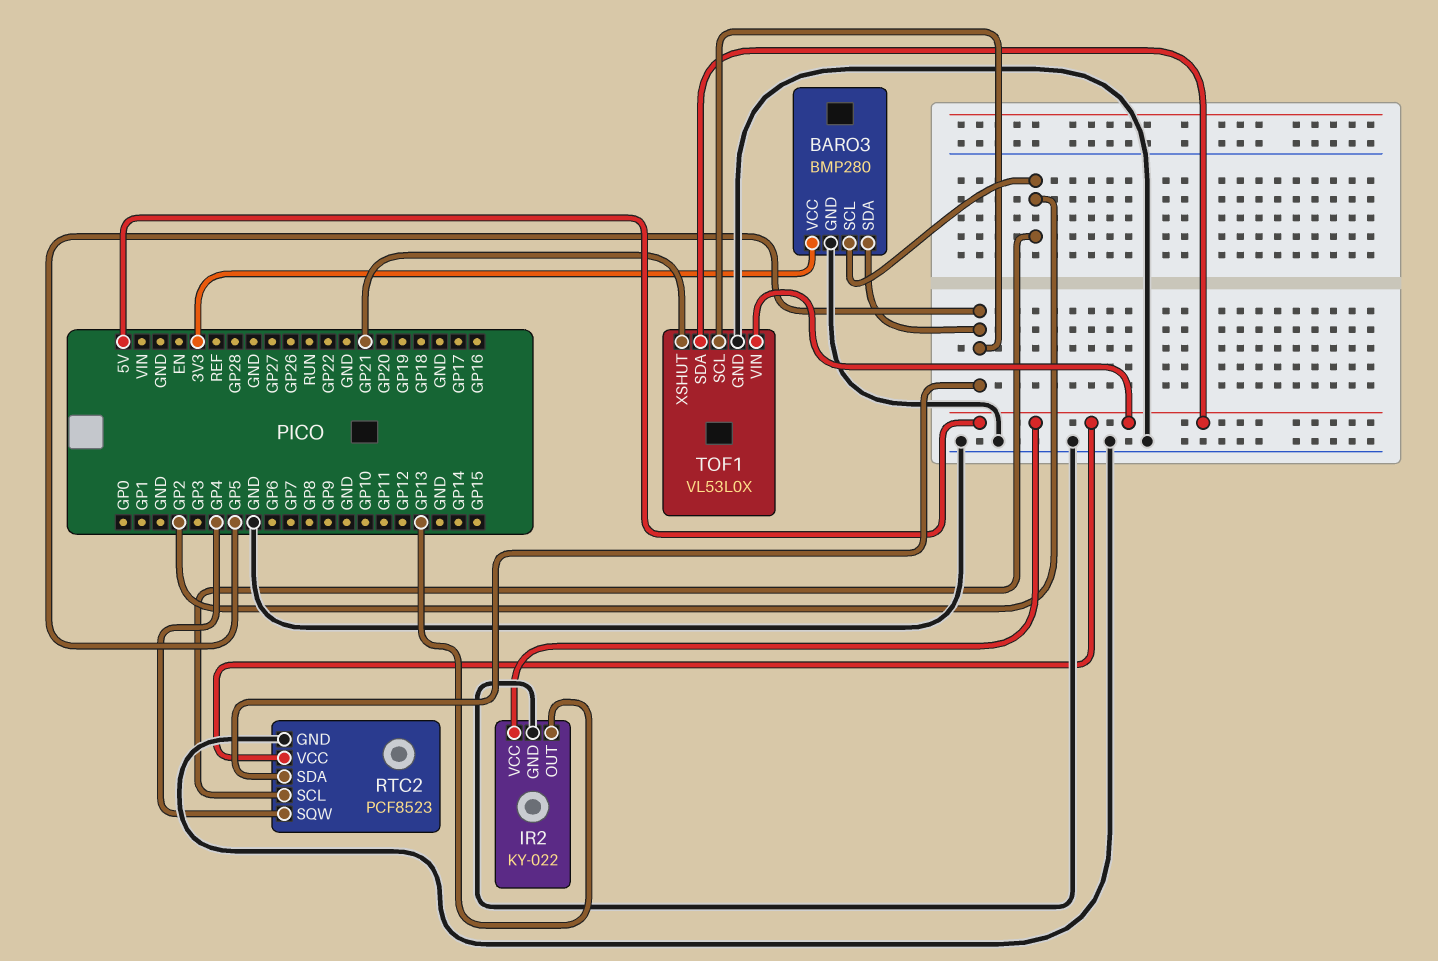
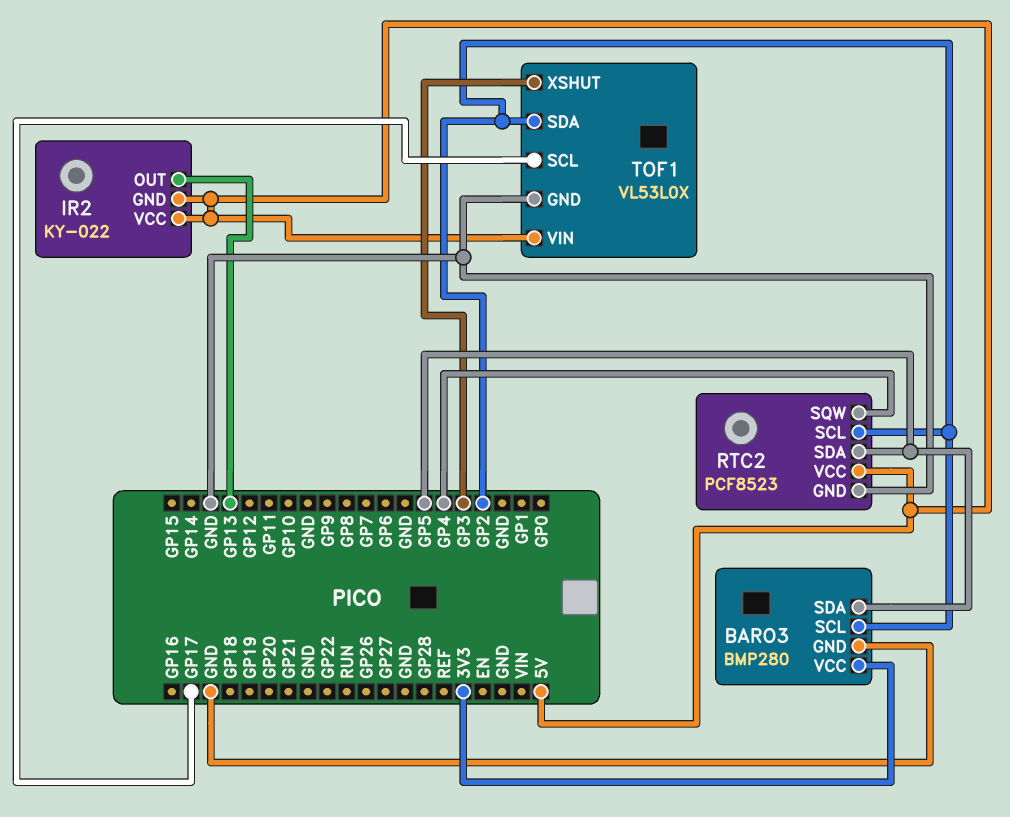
IR2 pin GND: GND -> 5V
TOF1 pin SCL: GP5 -> GP17
TOF1 pin SDA: 5V -> GP2
TOF1 pin XSHUT: GP21 -> GP3

